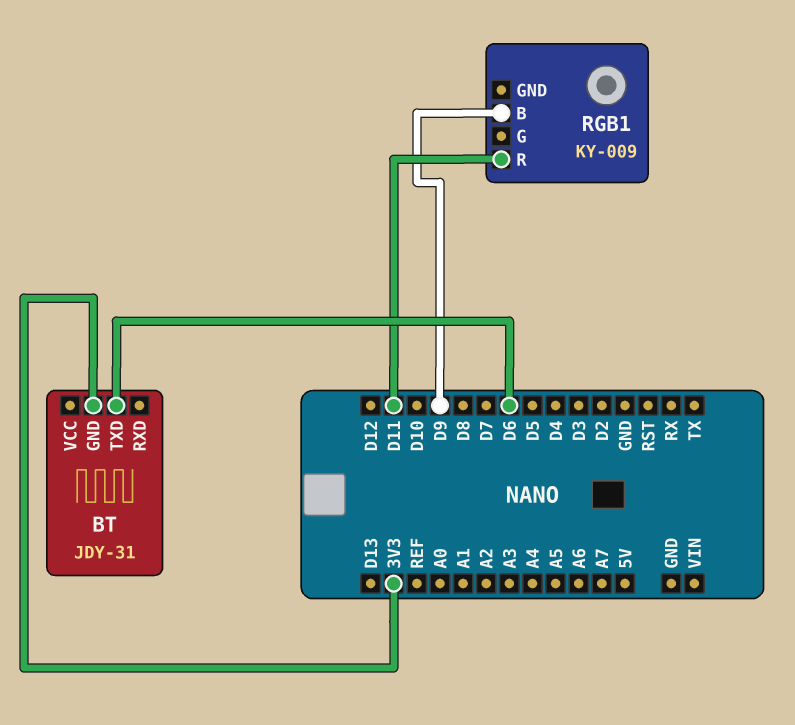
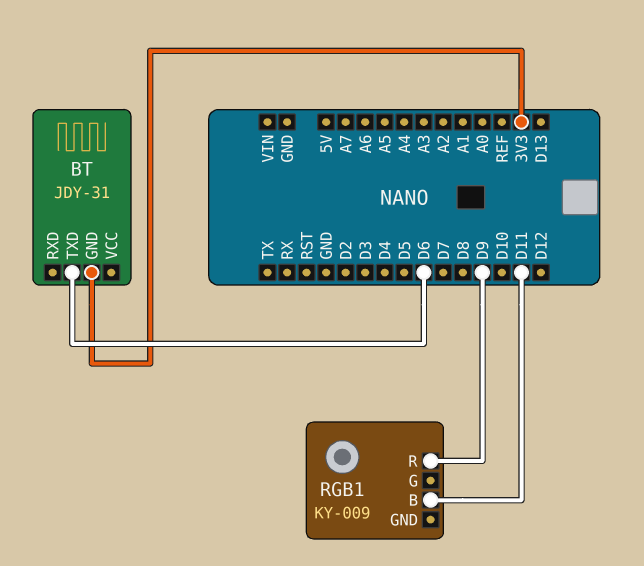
RGB1 pin B: D9 -> D11
RGB1 pin R: D11 -> D9

